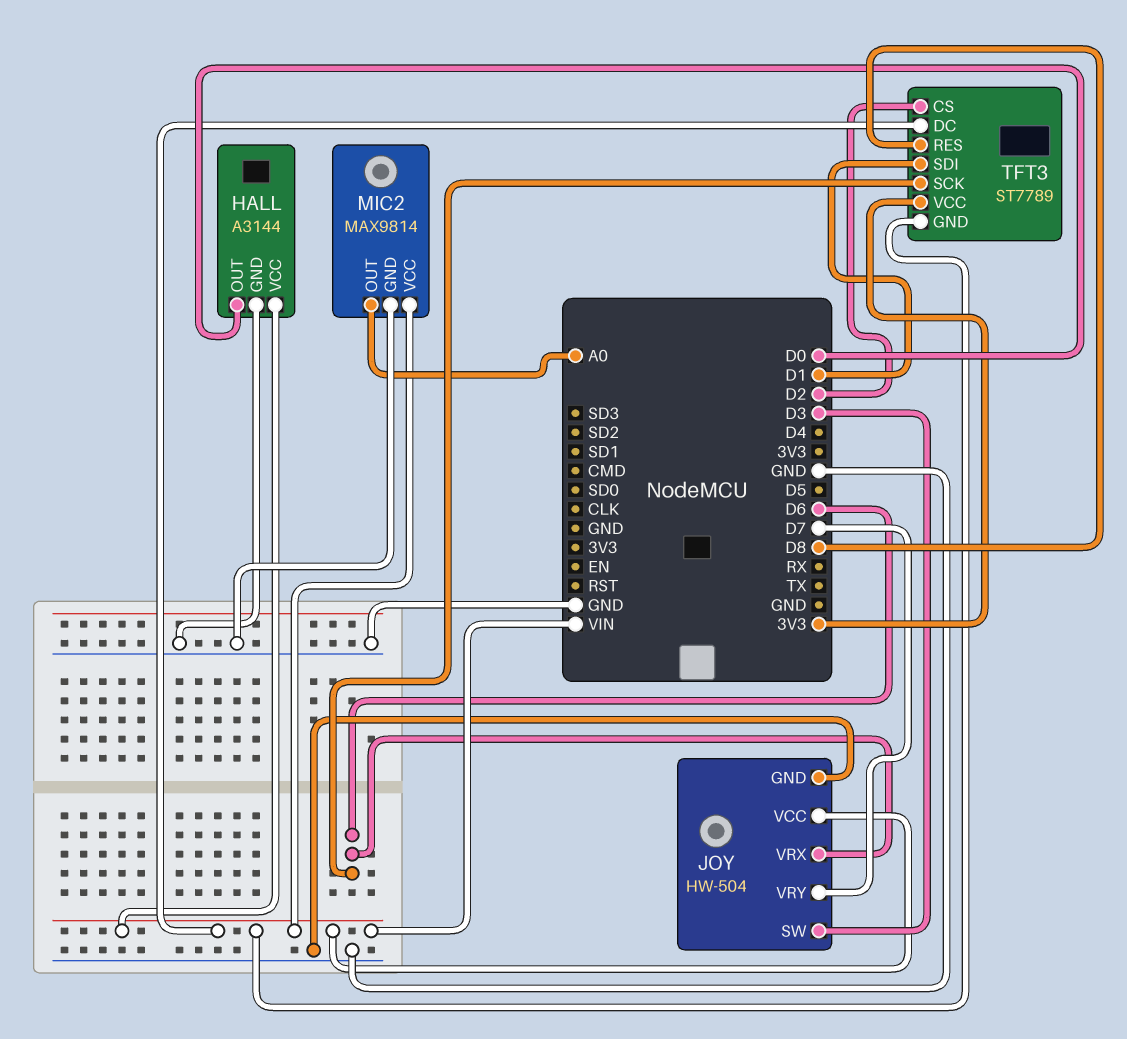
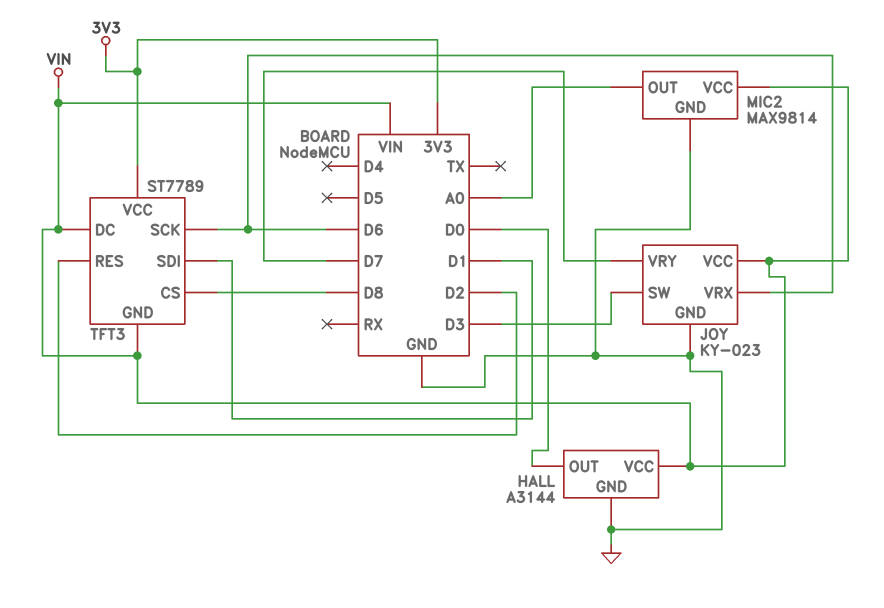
JOY: HW-504 -> KY-023
TFT3 pin CS: D2 -> D8
TFT3 pin RES: D8 -> D2

